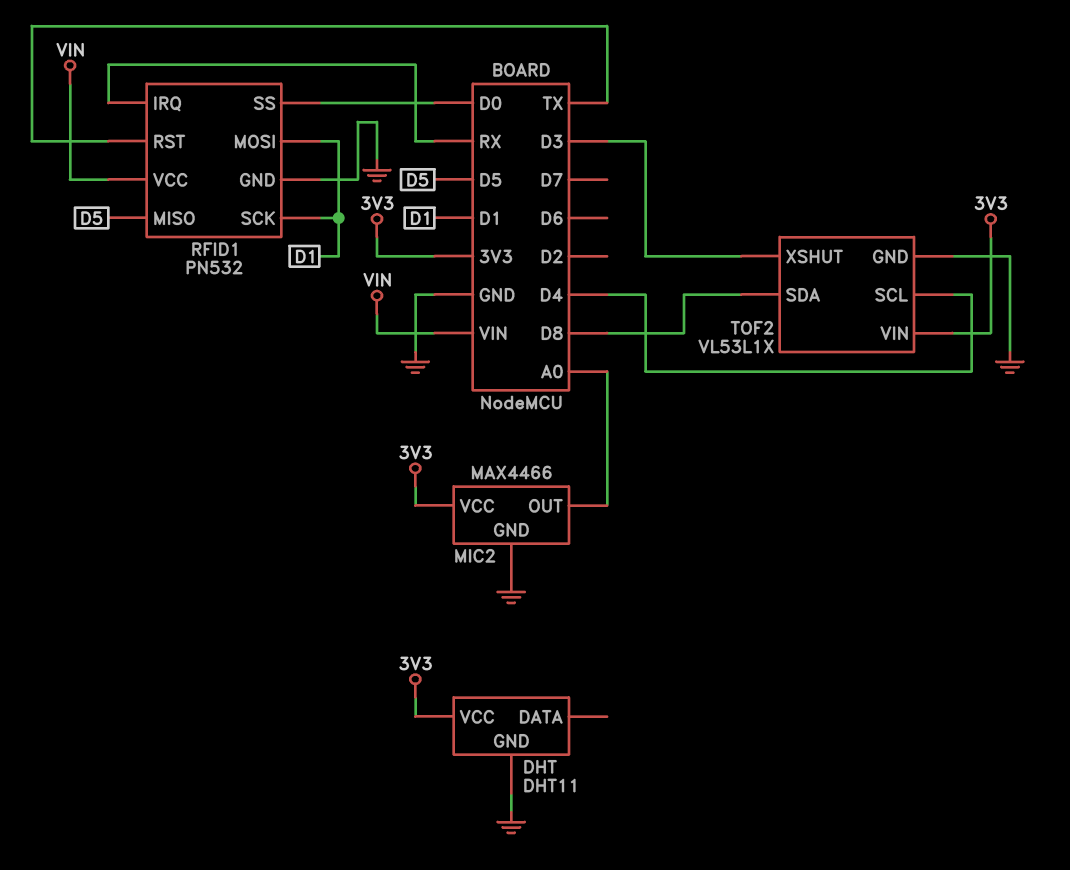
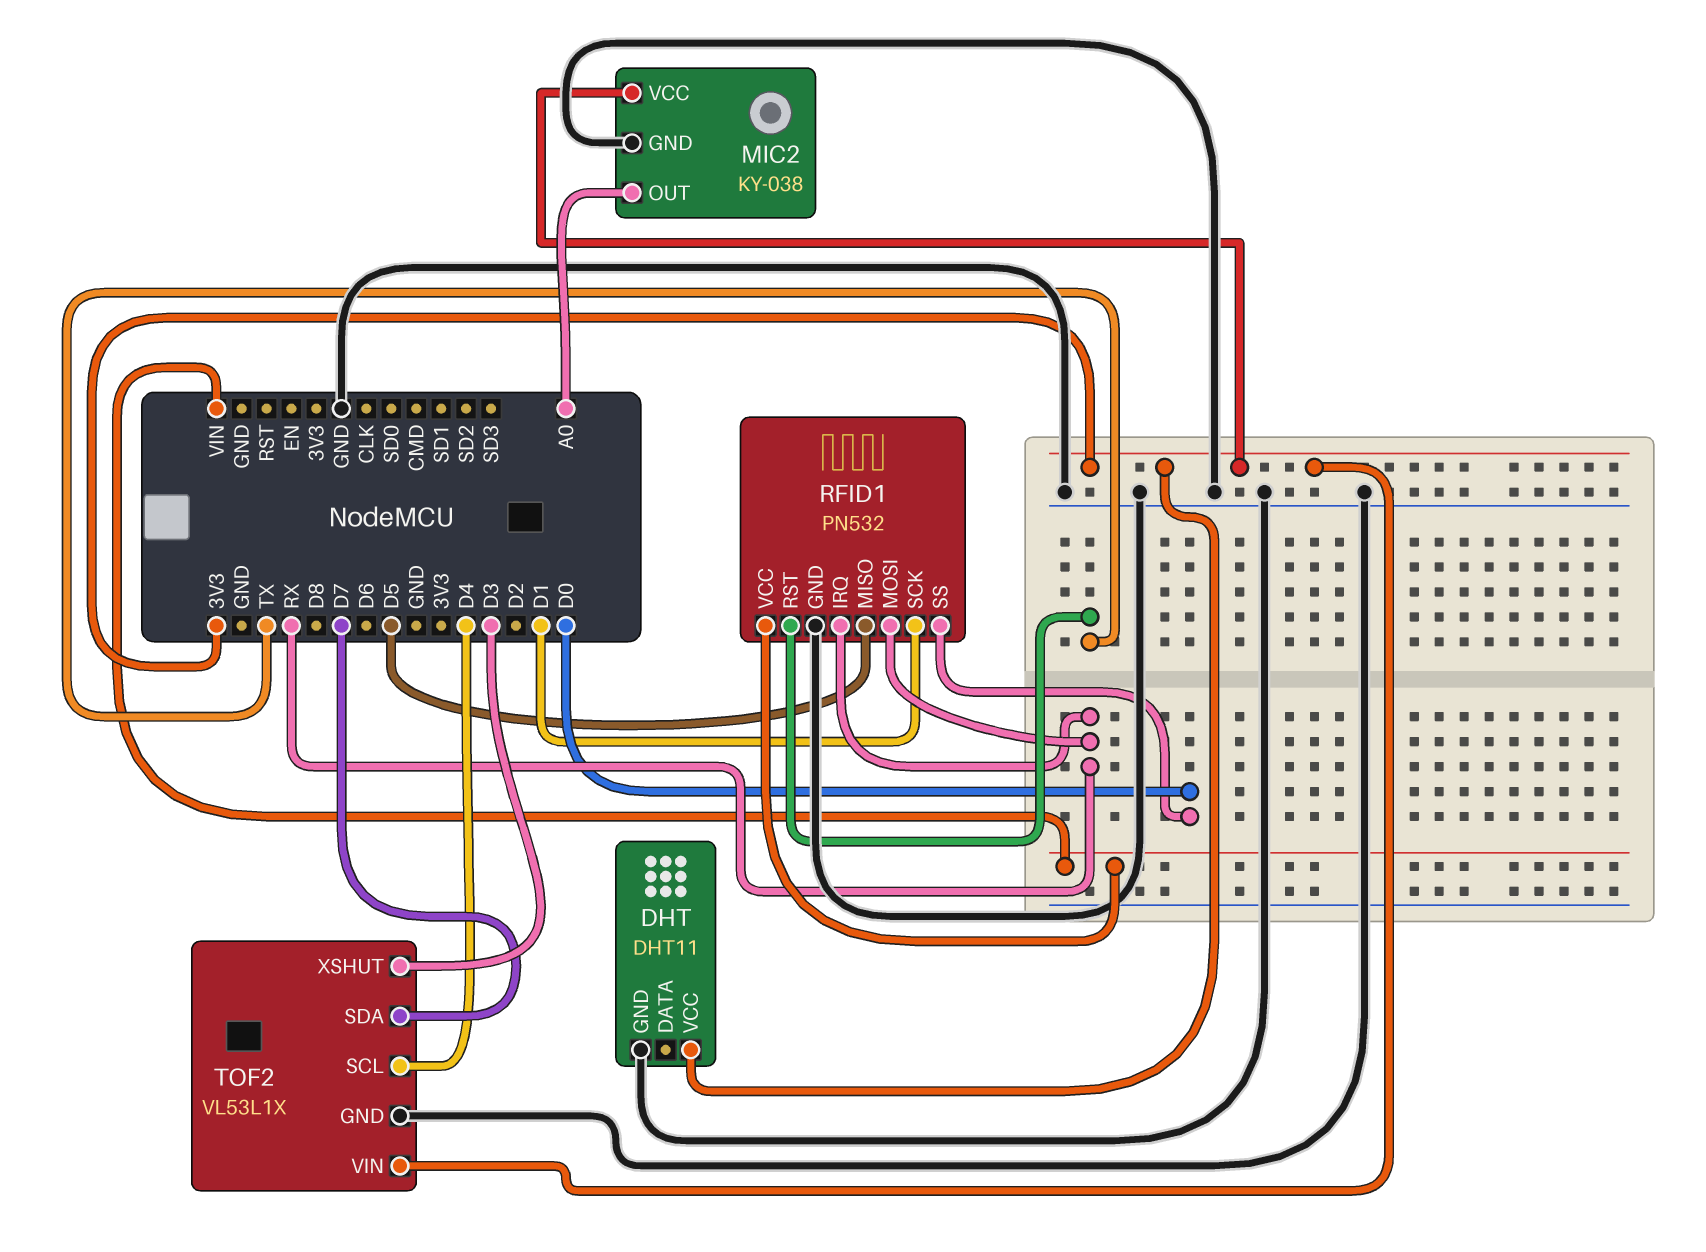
MIC2: MAX4466 -> KY-038
RFID1 pin MOSI: D1 -> RX
TOF2 pin SDA: D8 -> D7

